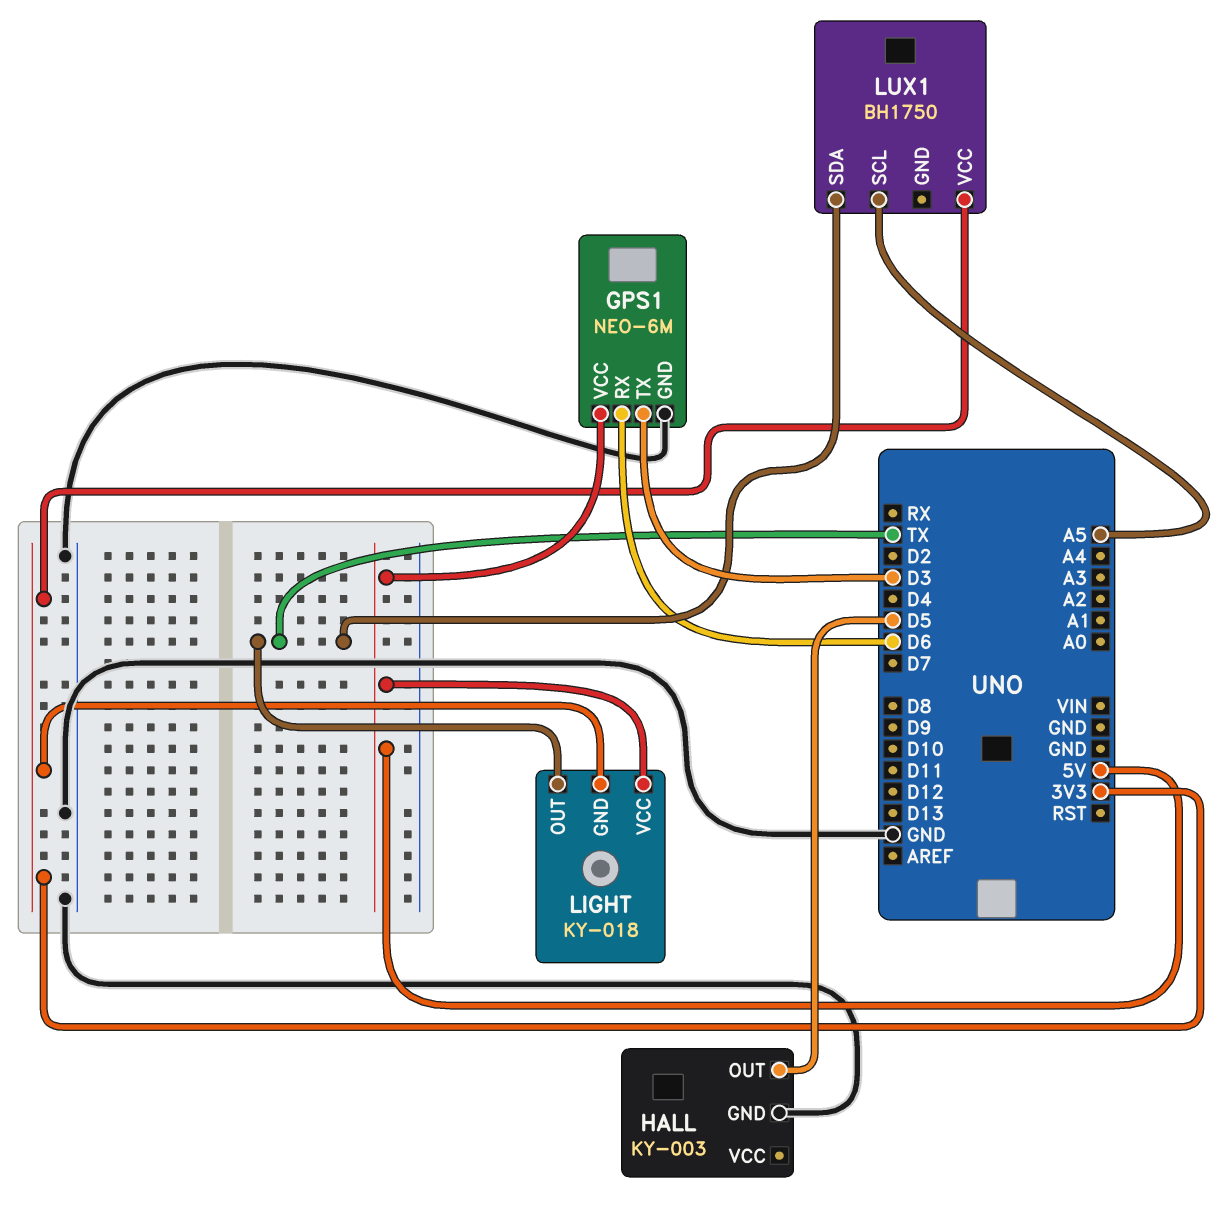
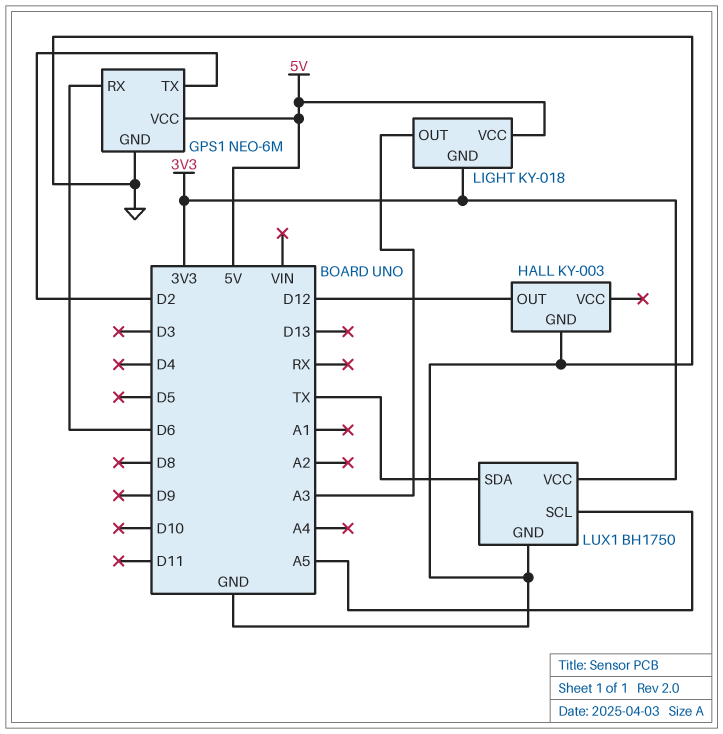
GPS1 pin TX: D3 -> D2
HALL pin OUT: D5 -> D12
LIGHT pin OUT: TX -> A3
LUX1 pin GND: none -> GND

